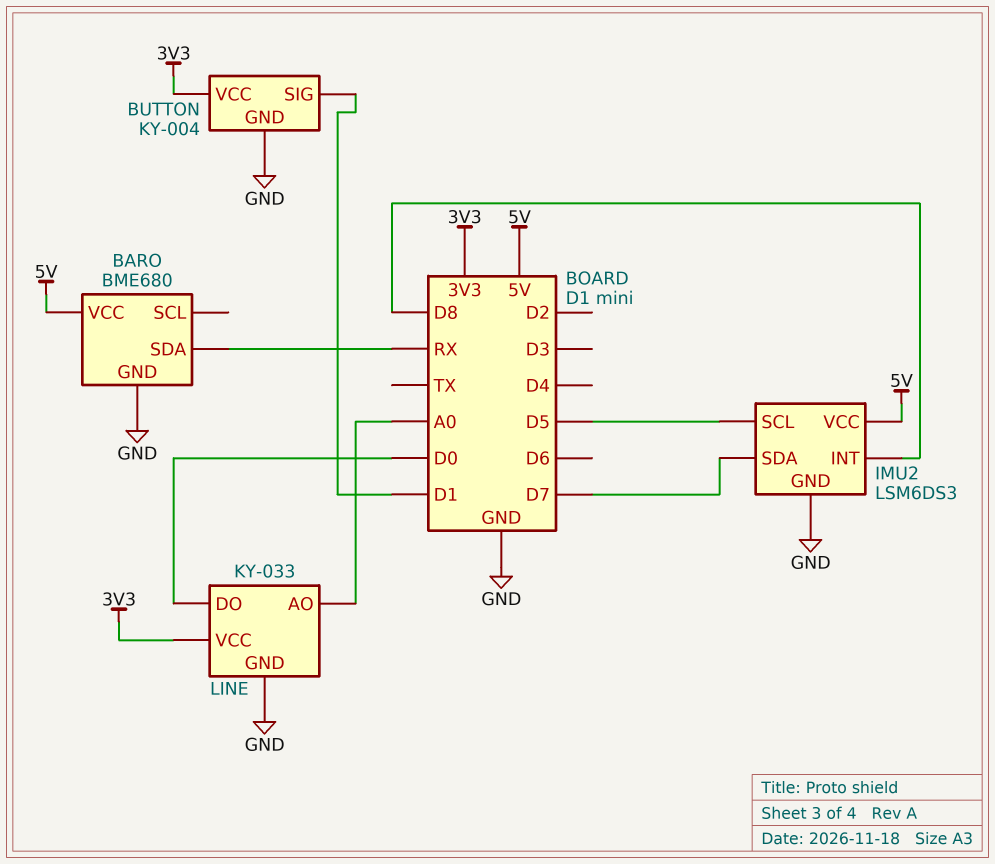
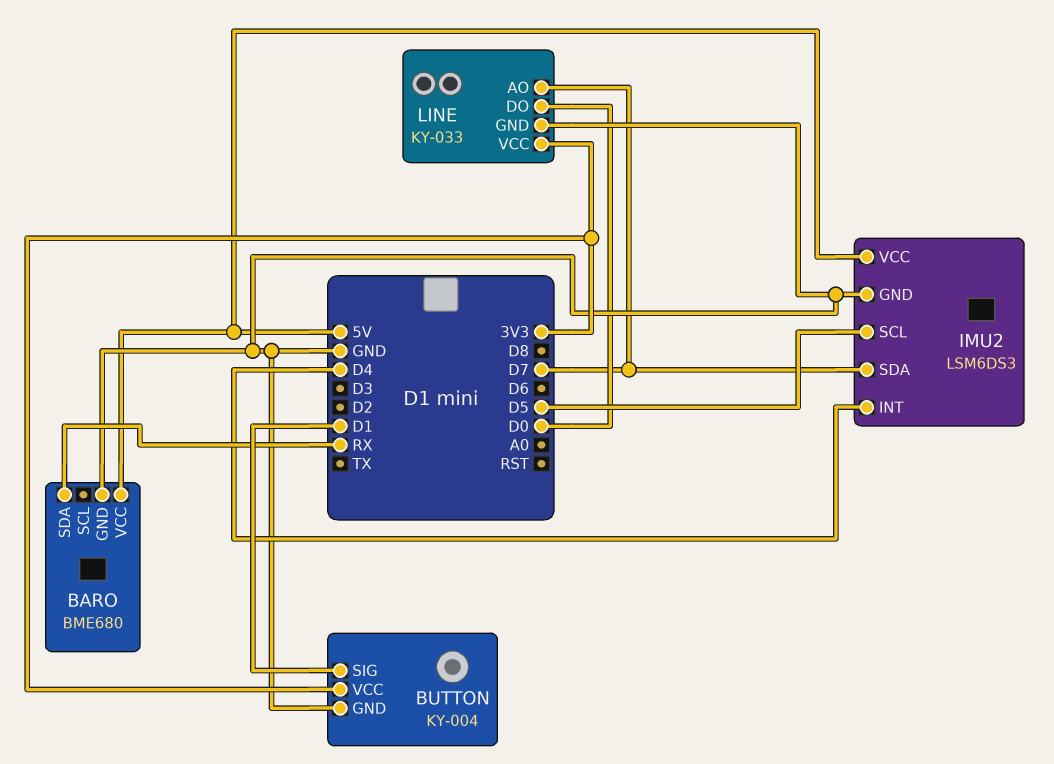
IMU2 pin INT: D8 -> D4
LINE pin AO: A0 -> D7

